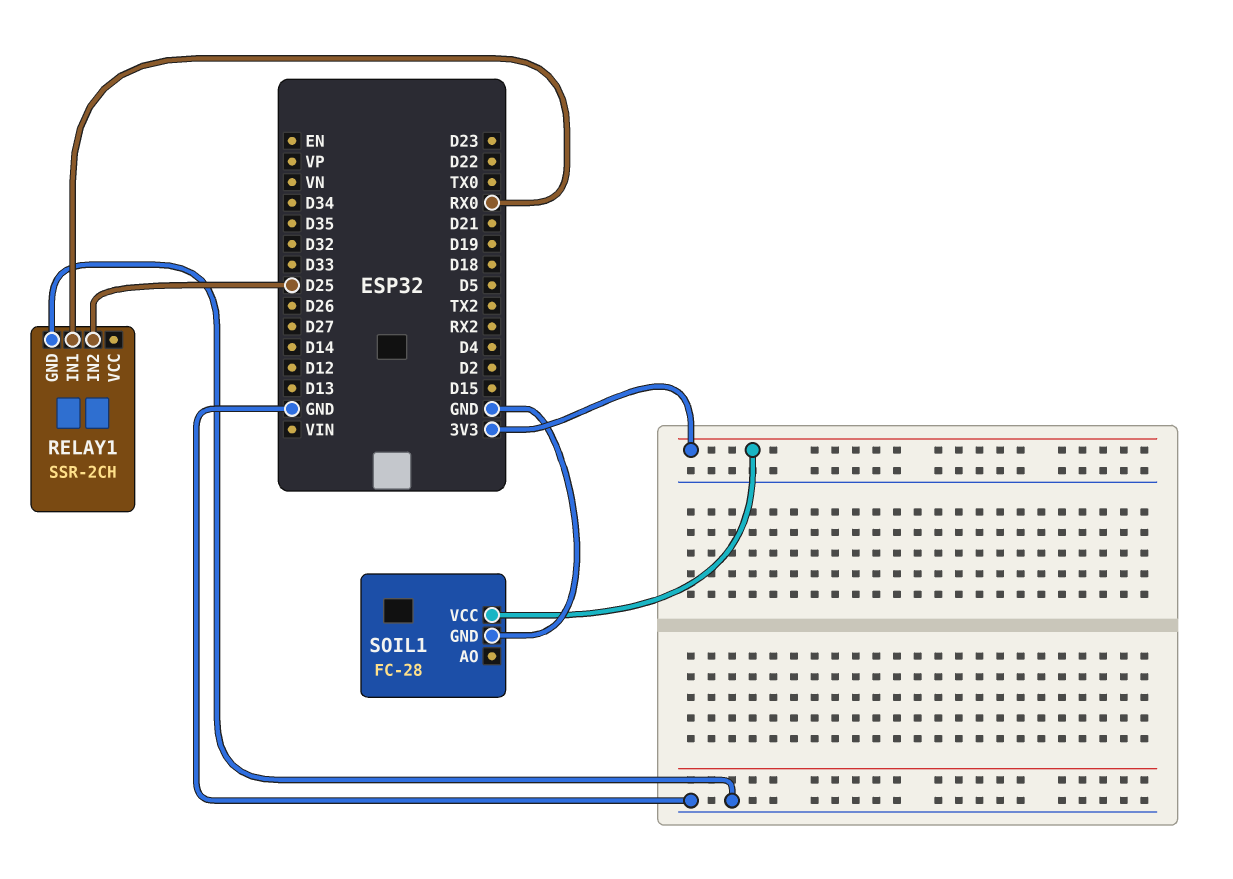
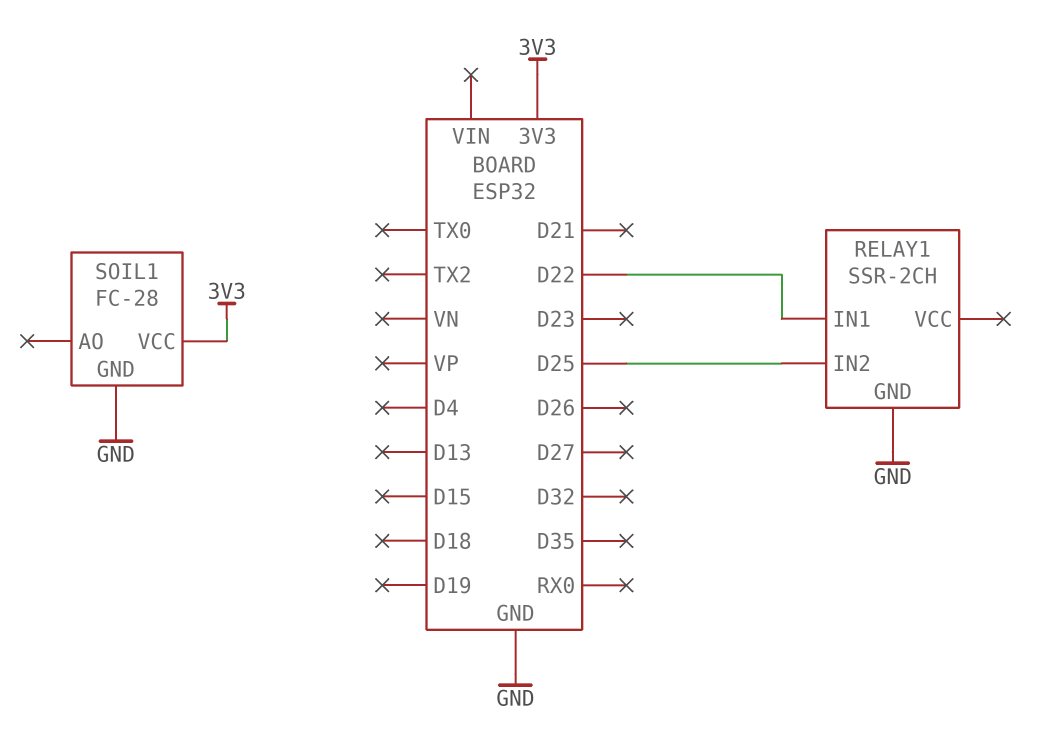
RELAY1 pin IN1: RX0 -> D22

